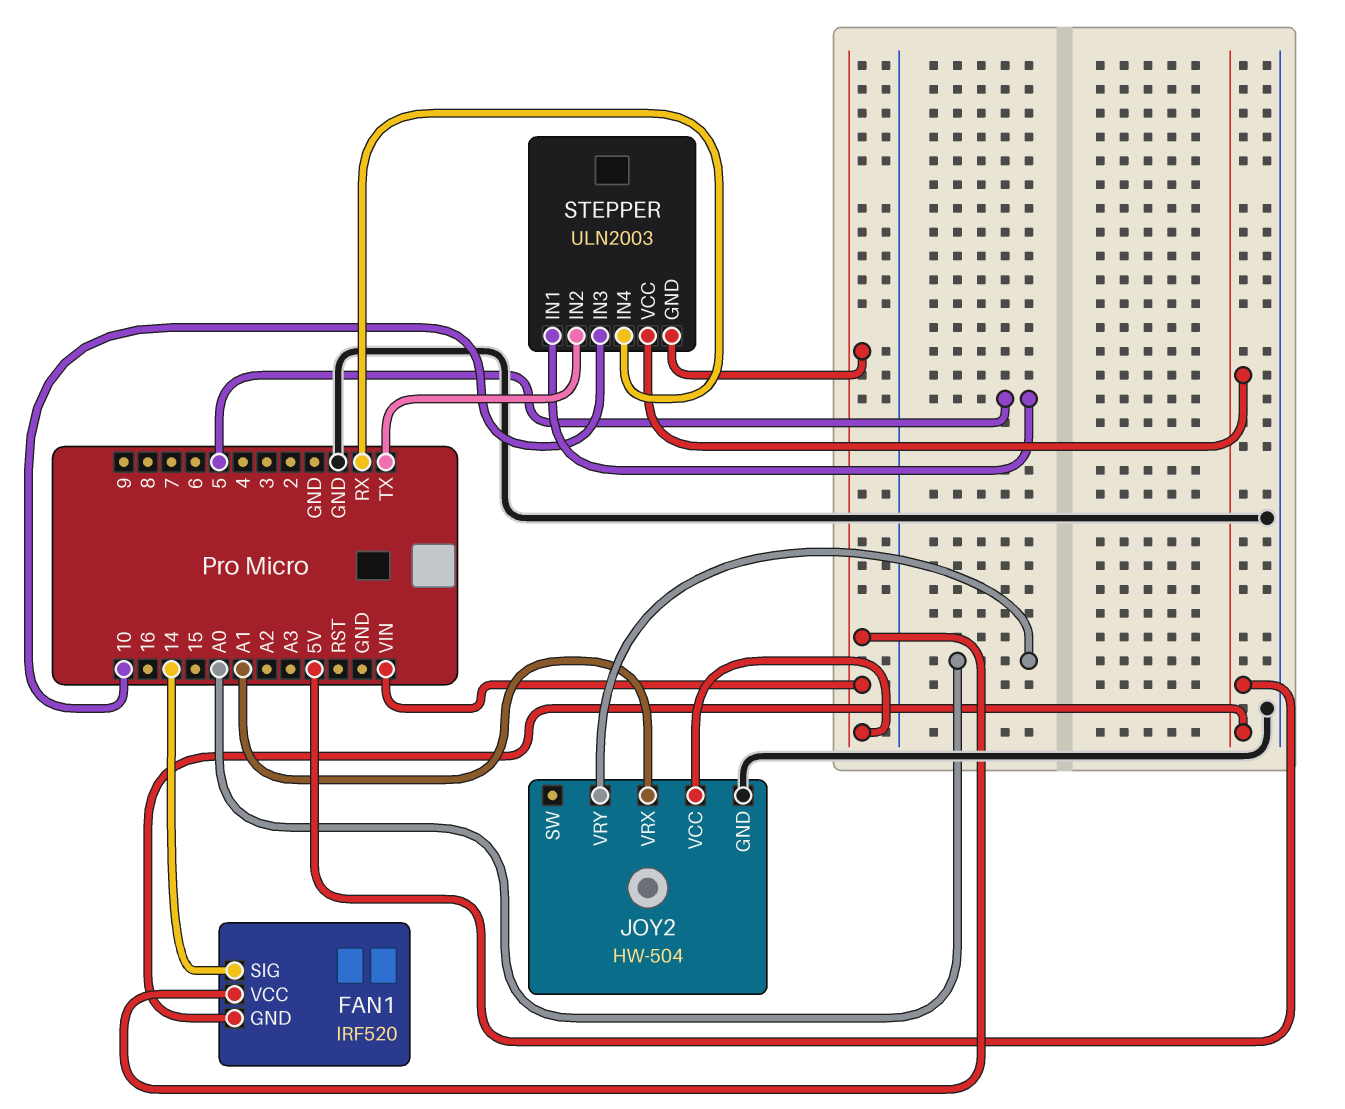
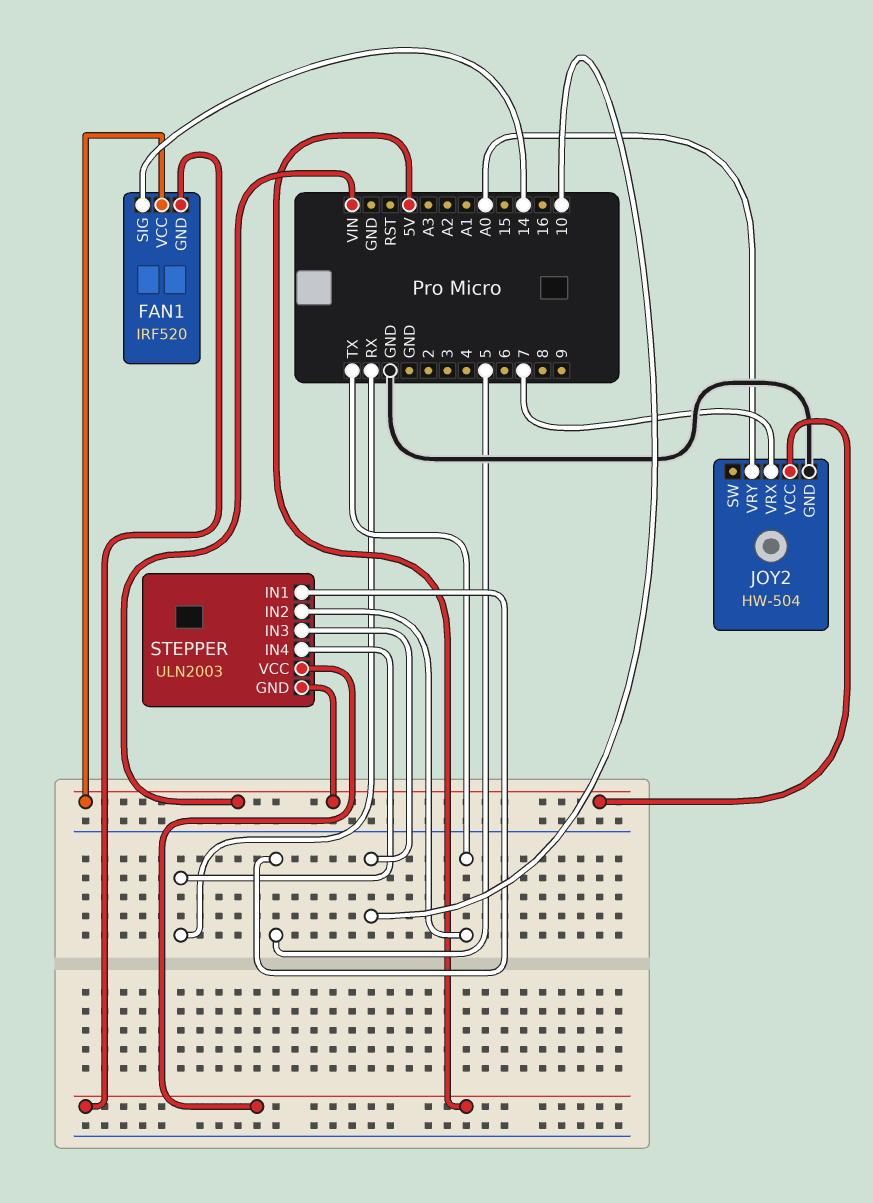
JOY2 pin VRX: A1 -> 7

